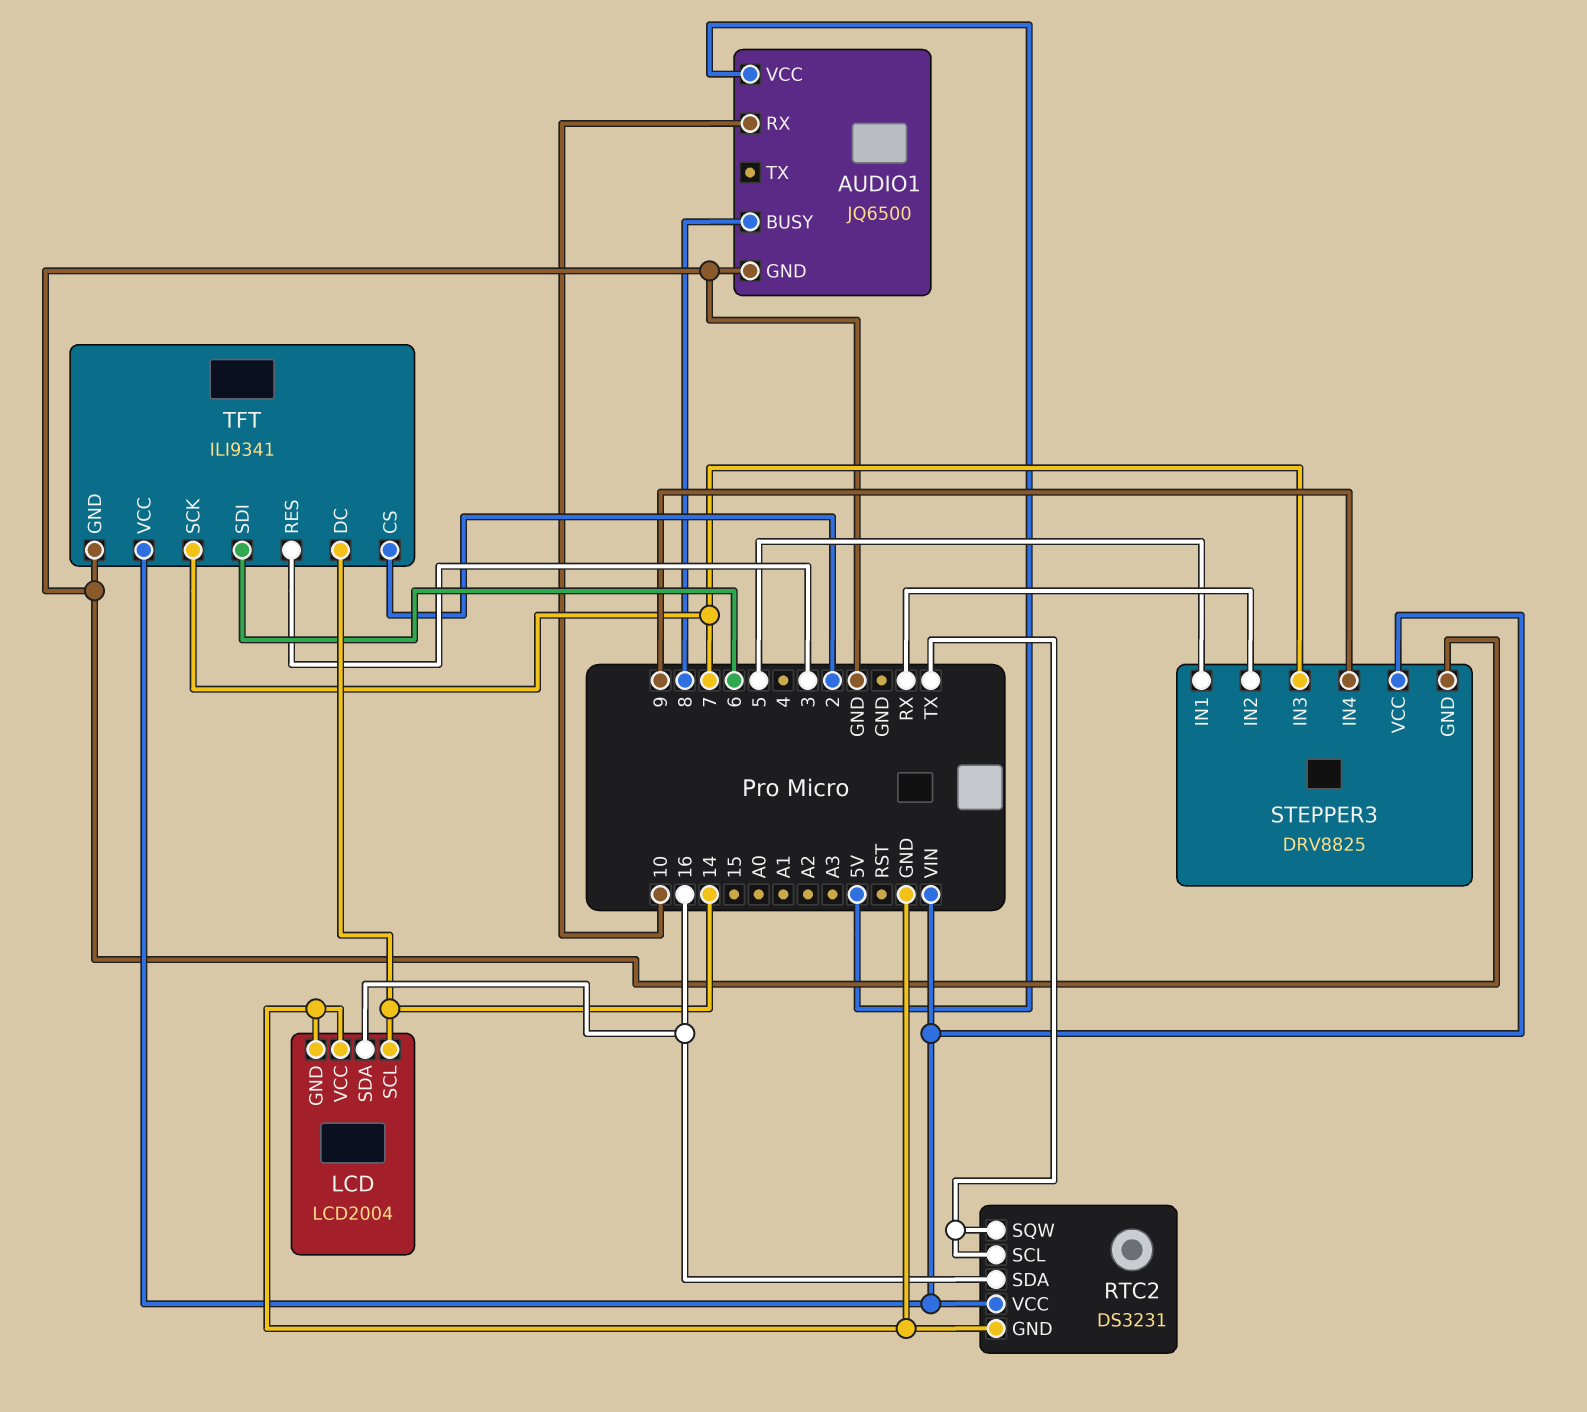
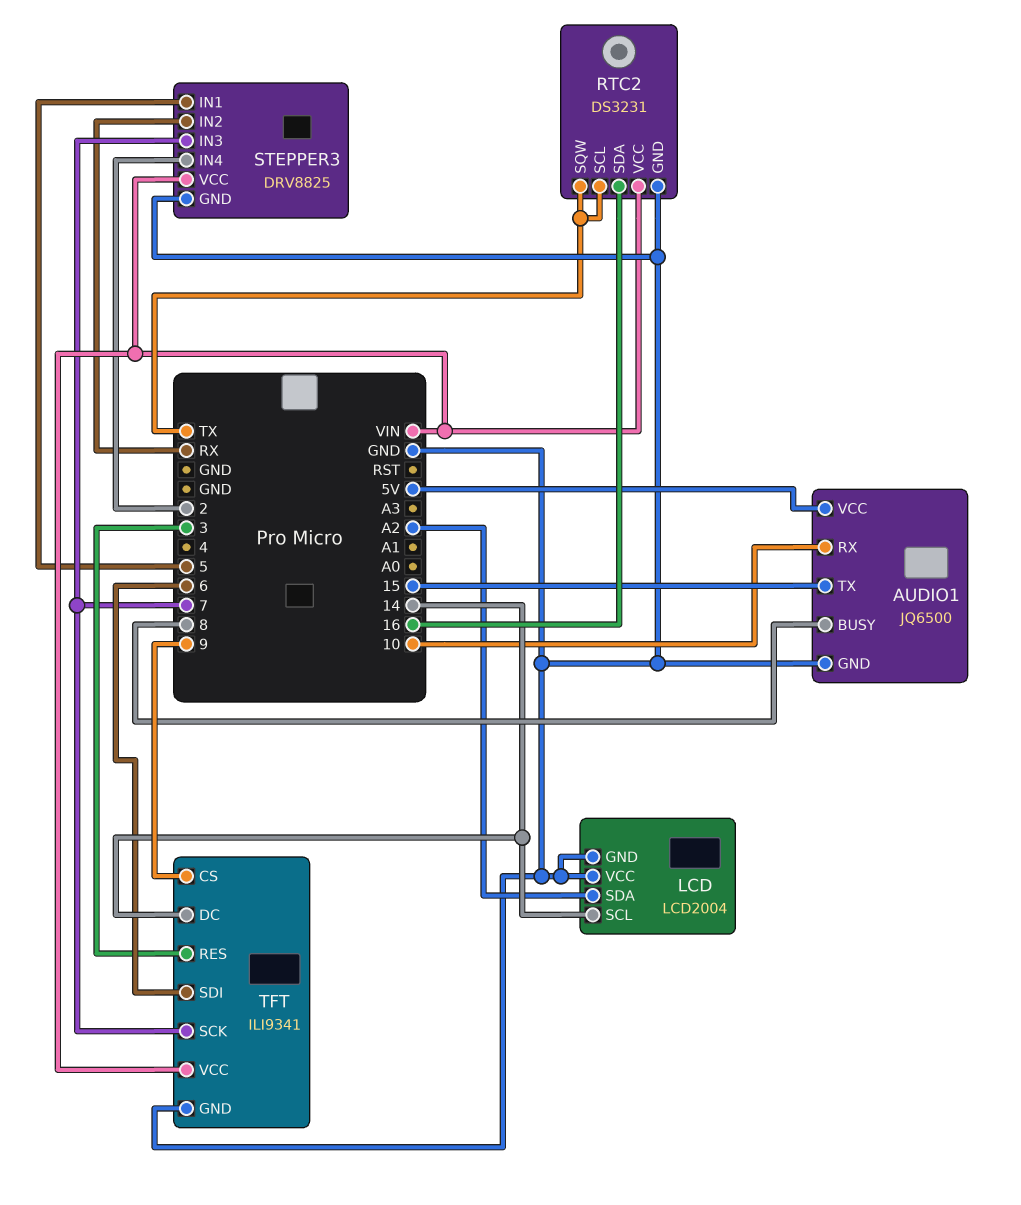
AUDIO1 pin TX: none -> 15
LCD pin SDA: 16 -> A2
STEPPER3 pin IN4: 9 -> 2
TFT pin CS: 2 -> 9

